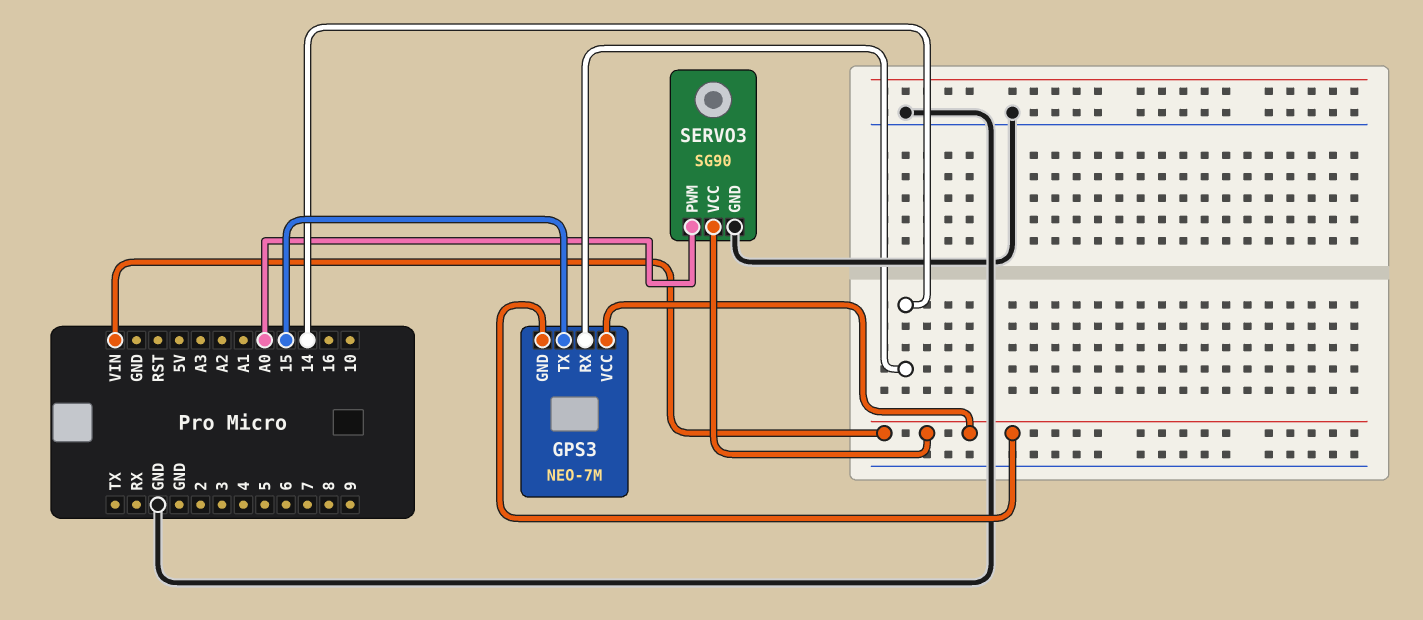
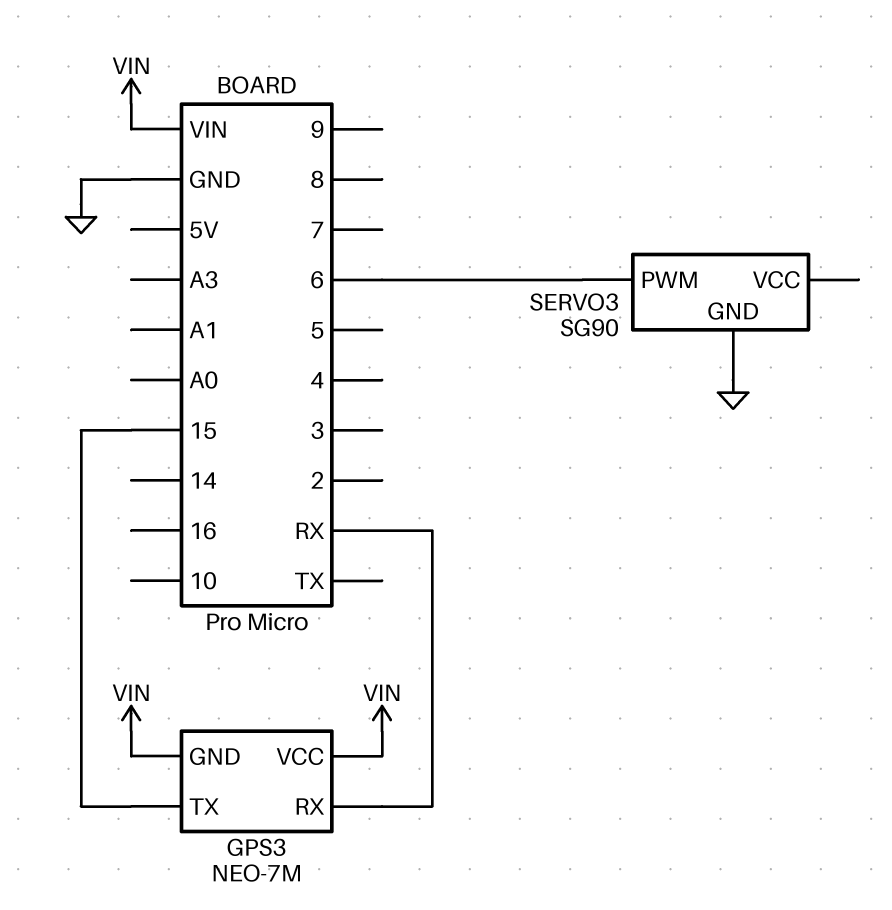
GPS3 pin RX: 14 -> RX
SERVO3 pin PWM: A0 -> 6
SERVO3 pin VCC: VIN -> none

